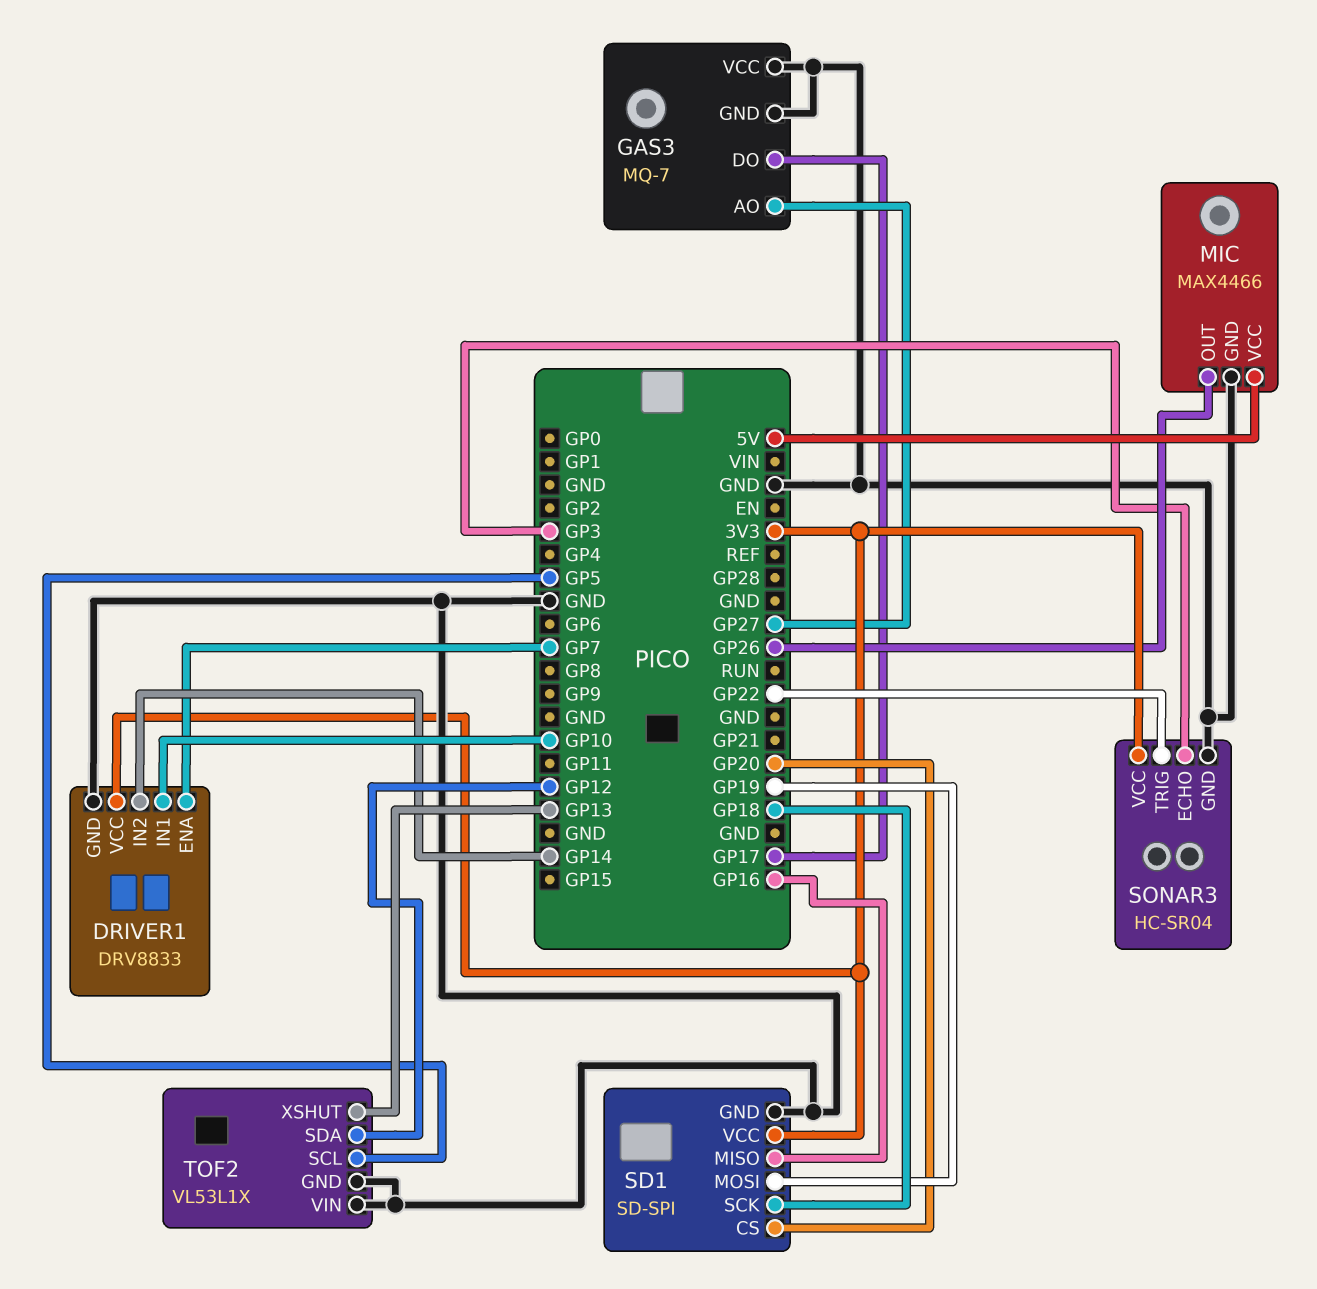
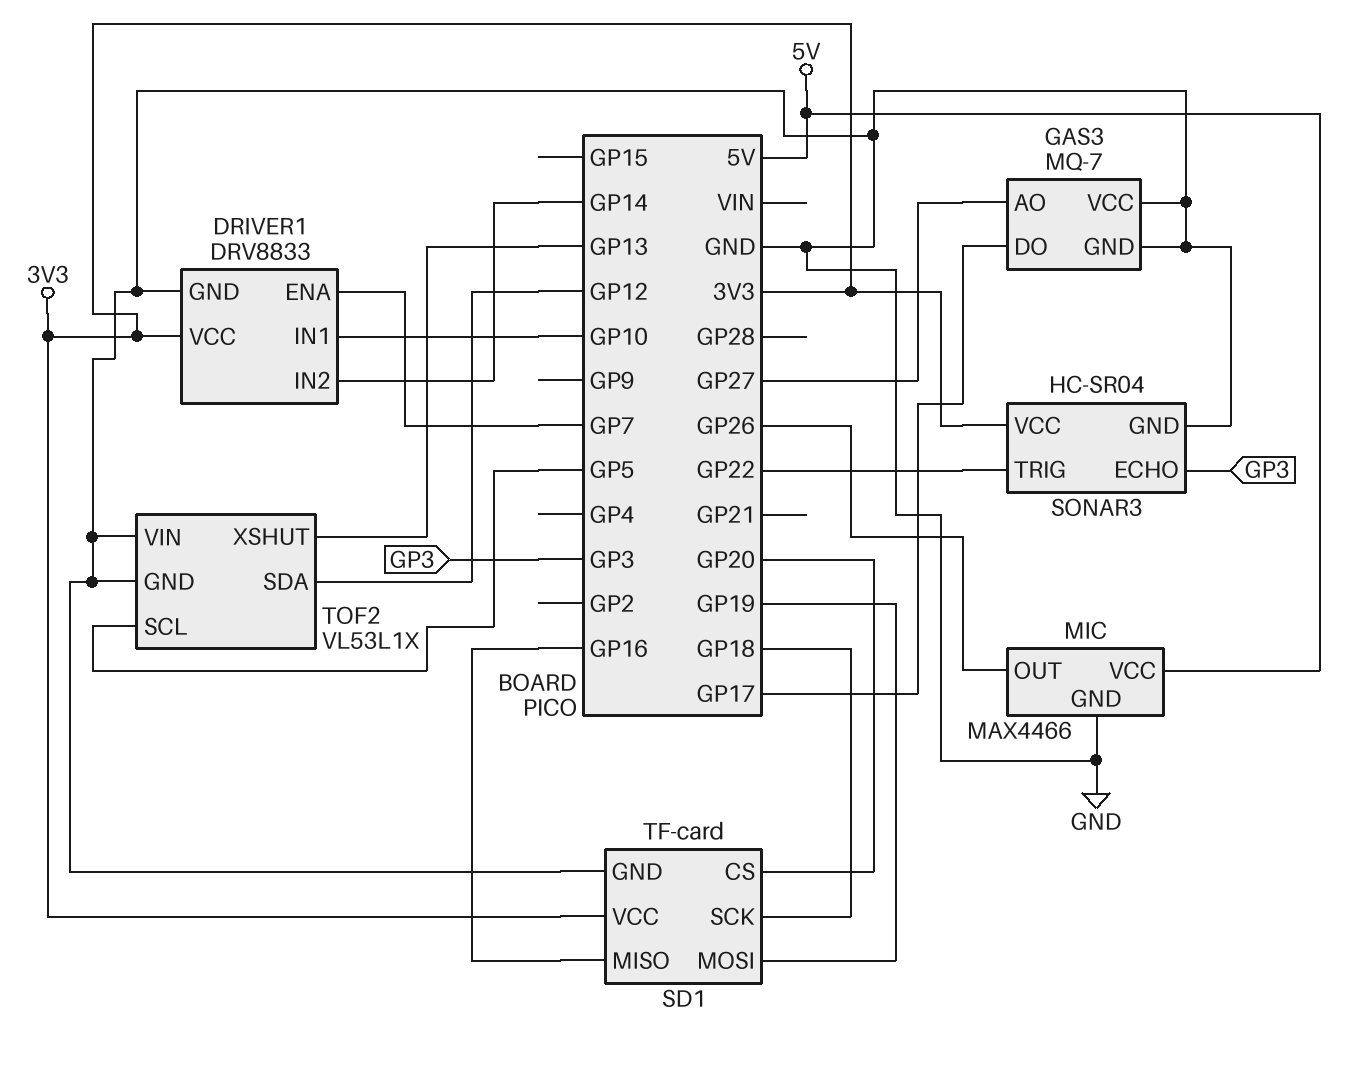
SD1: SD-SPI -> TF-card

